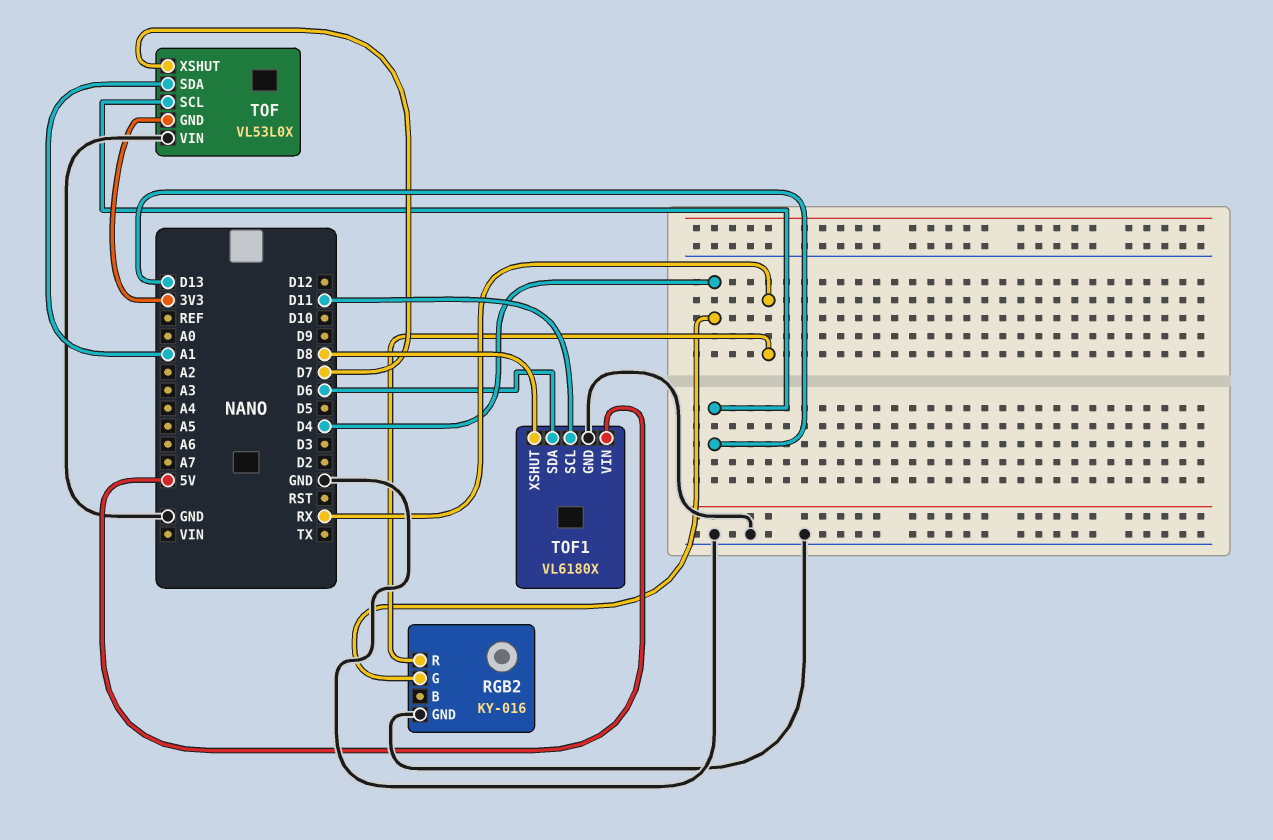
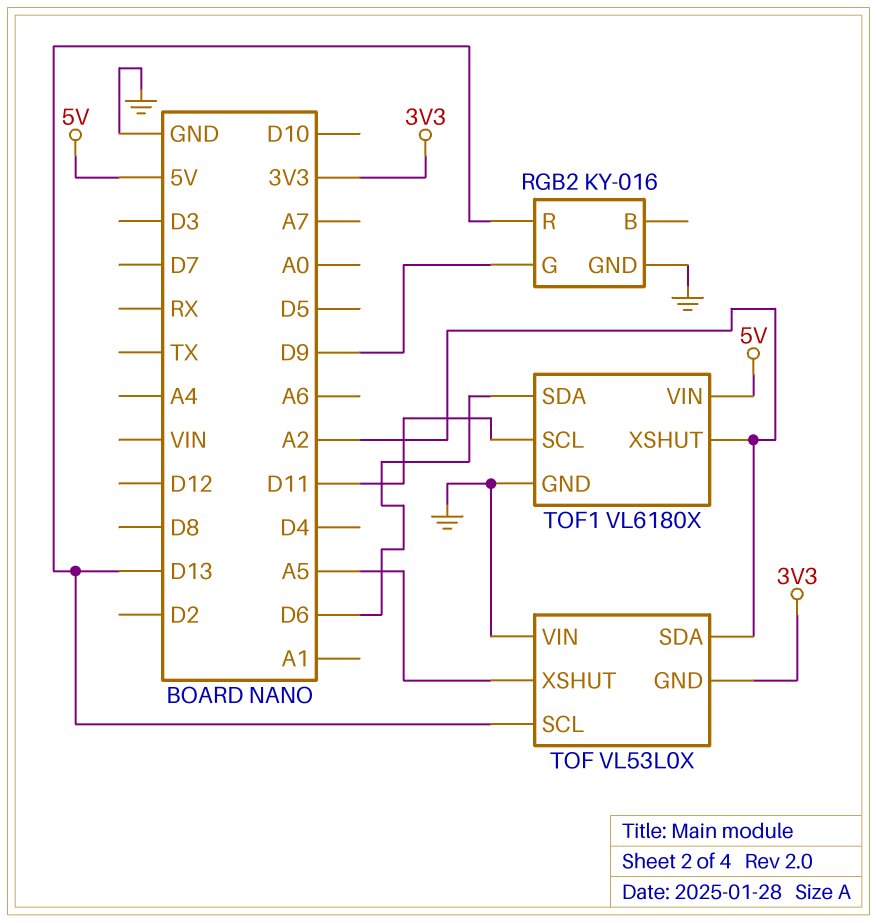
RGB2 pin G: D4 -> D9
RGB2 pin R: RX -> D13
TOF pin SDA: A1 -> A2
TOF pin XSHUT: D7 -> A5
TOF1 pin XSHUT: D8 -> A2

